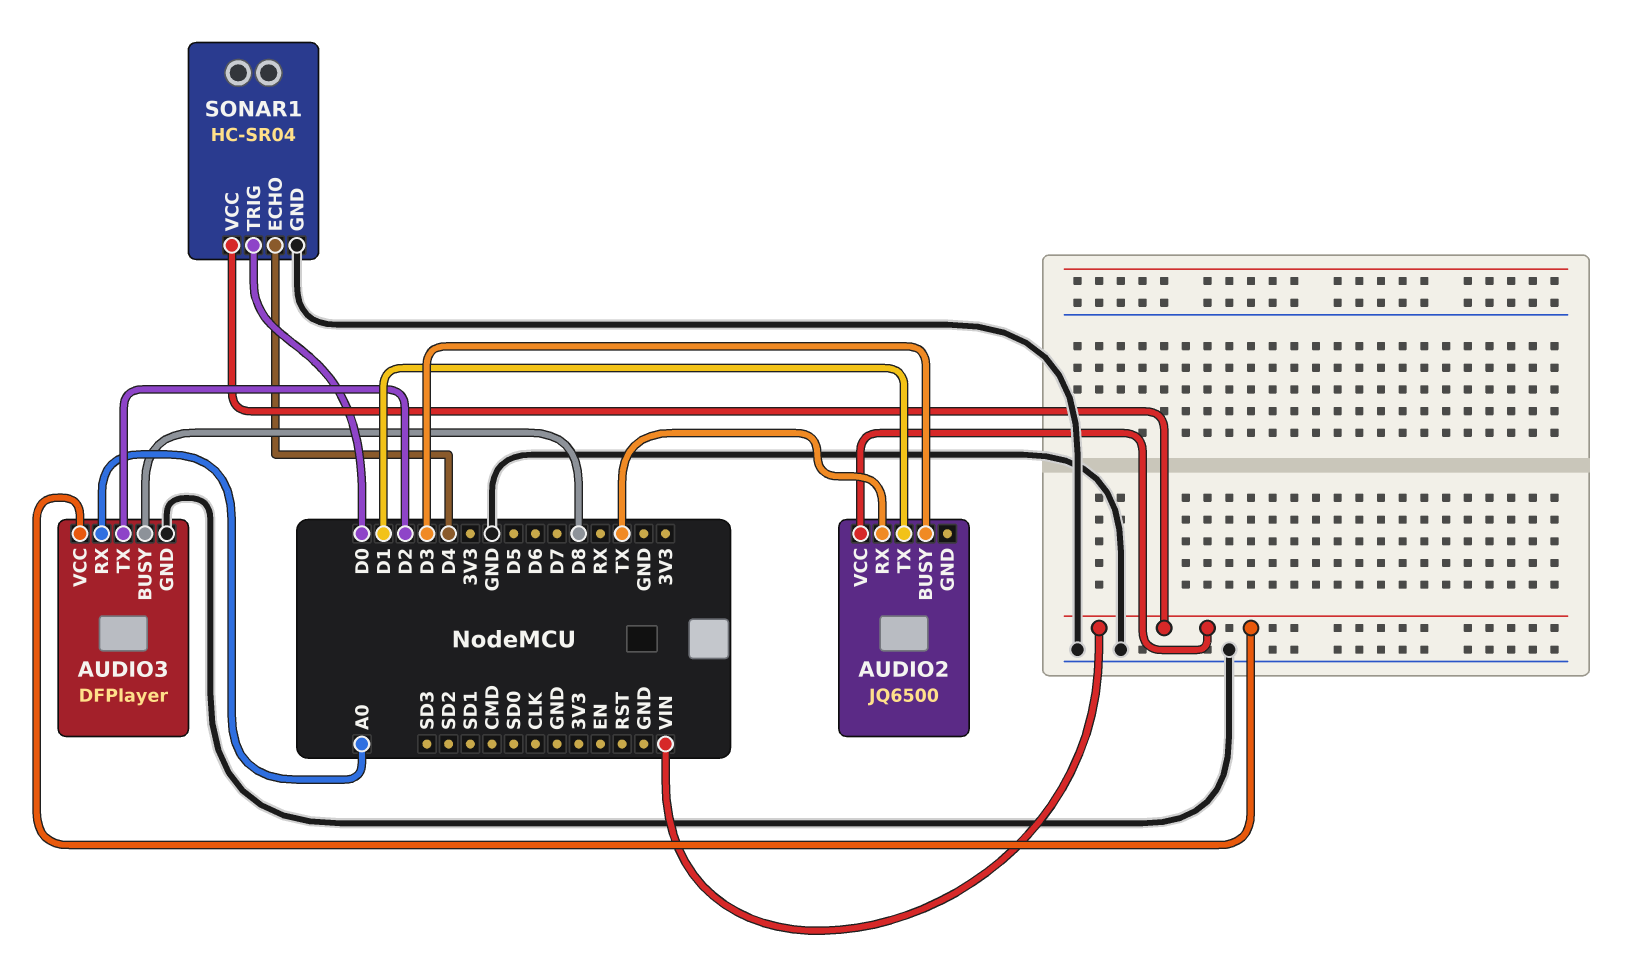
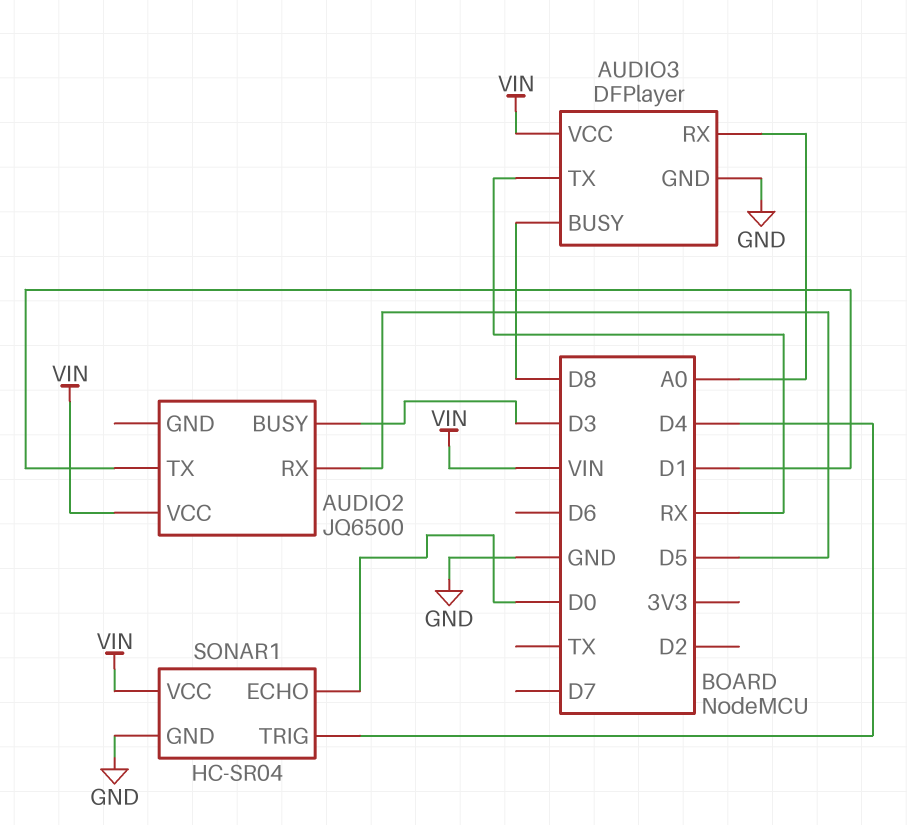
AUDIO2 pin RX: TX -> D5
AUDIO3 pin TX: D2 -> RX
SONAR1 pin ECHO: D4 -> D0
SONAR1 pin TRIG: D0 -> D4

